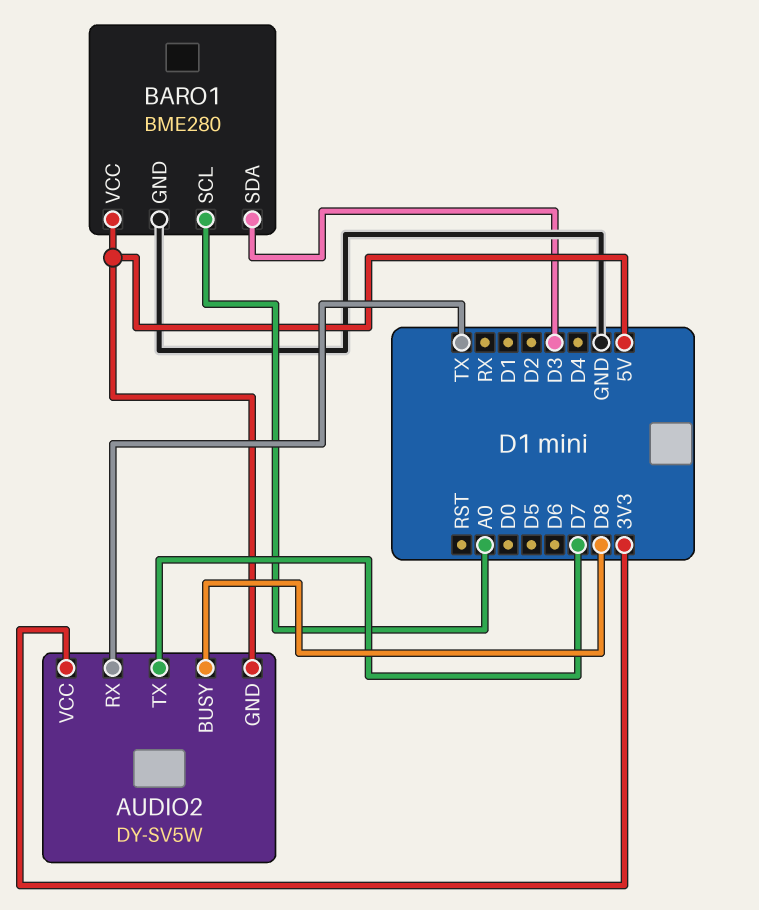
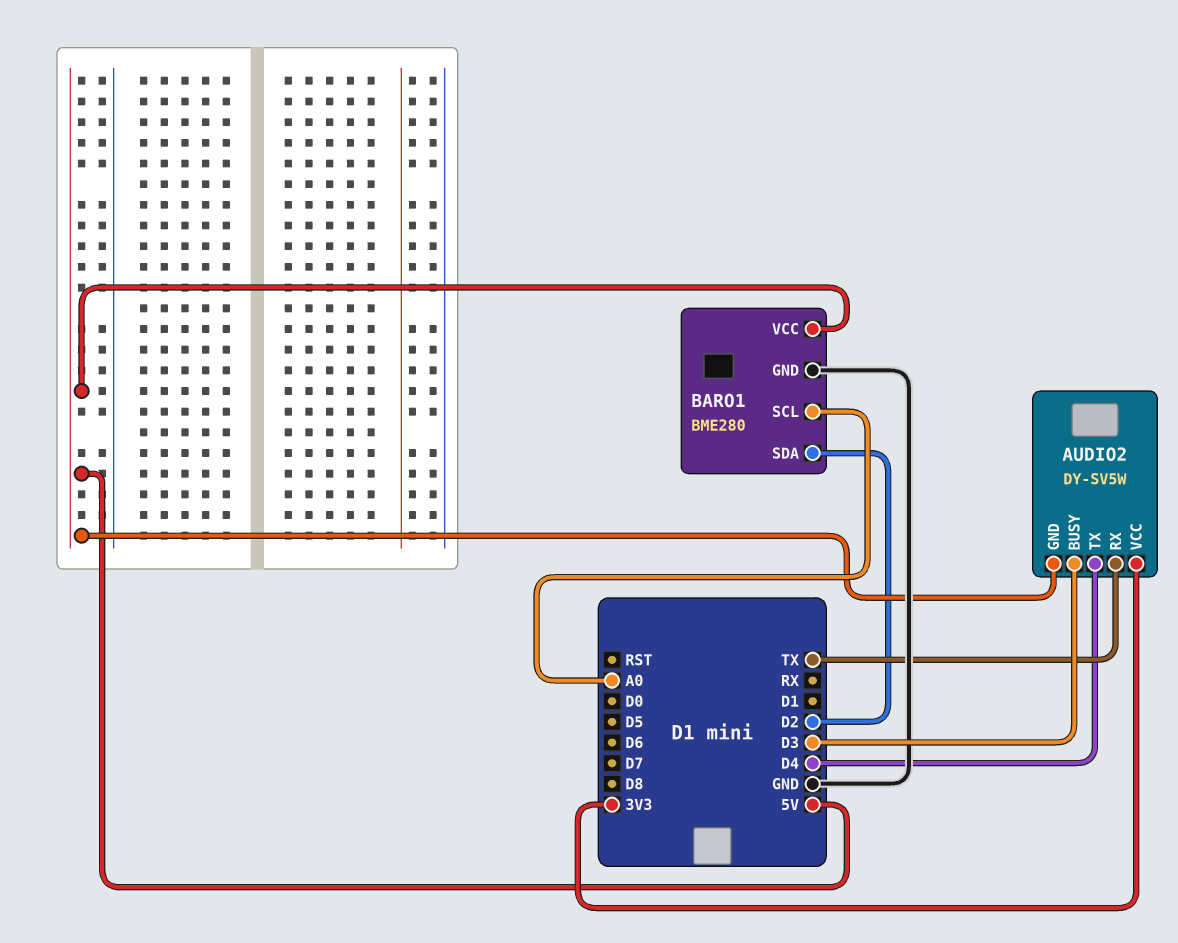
AUDIO2 pin BUSY: D8 -> D3
AUDIO2 pin TX: D7 -> D4
BARO1 pin SDA: D3 -> D2

